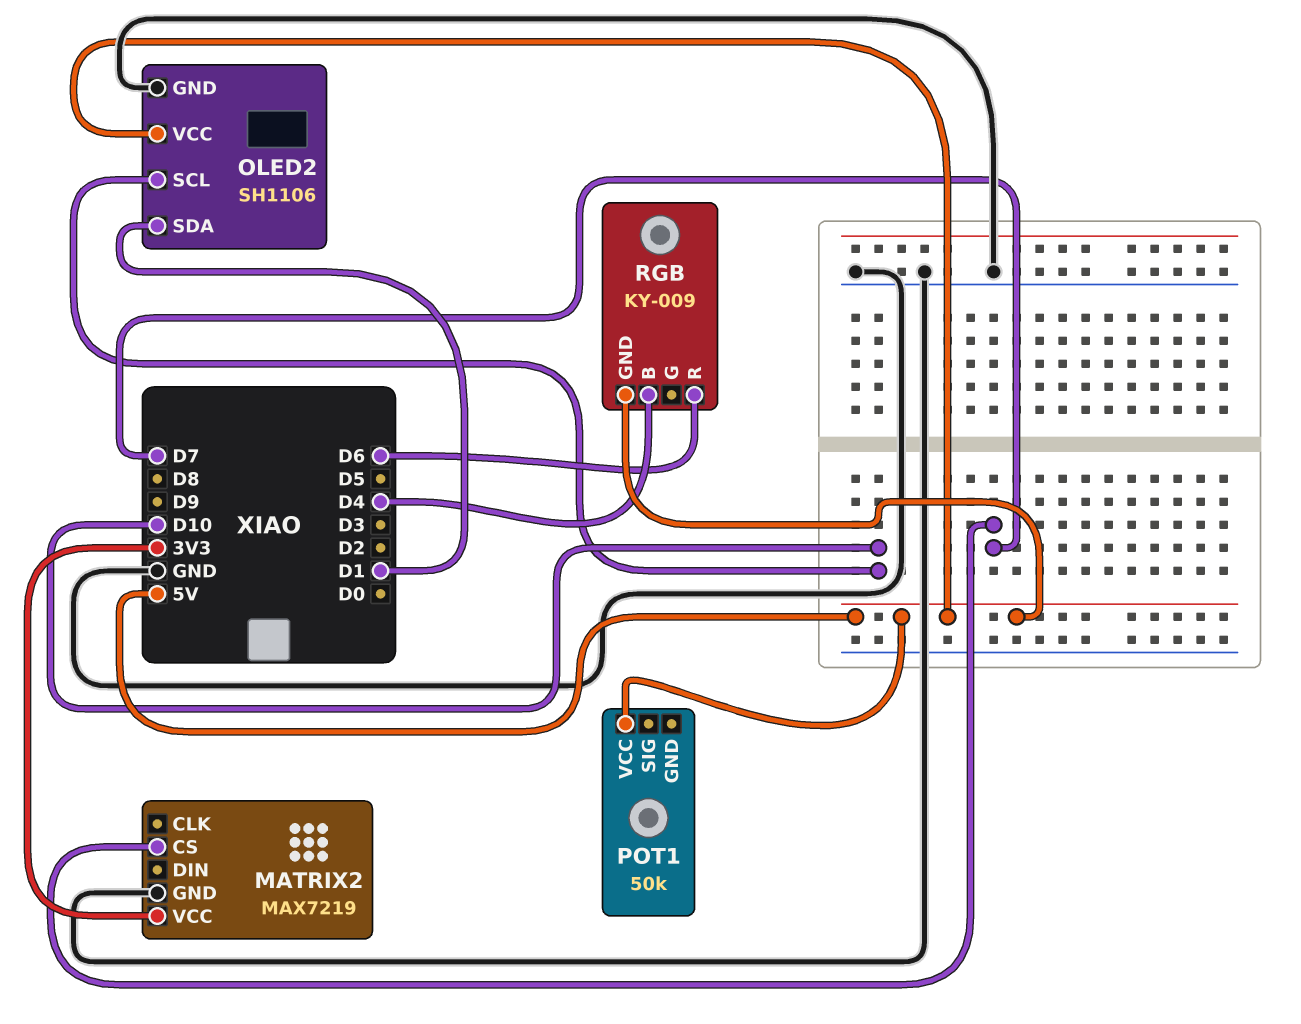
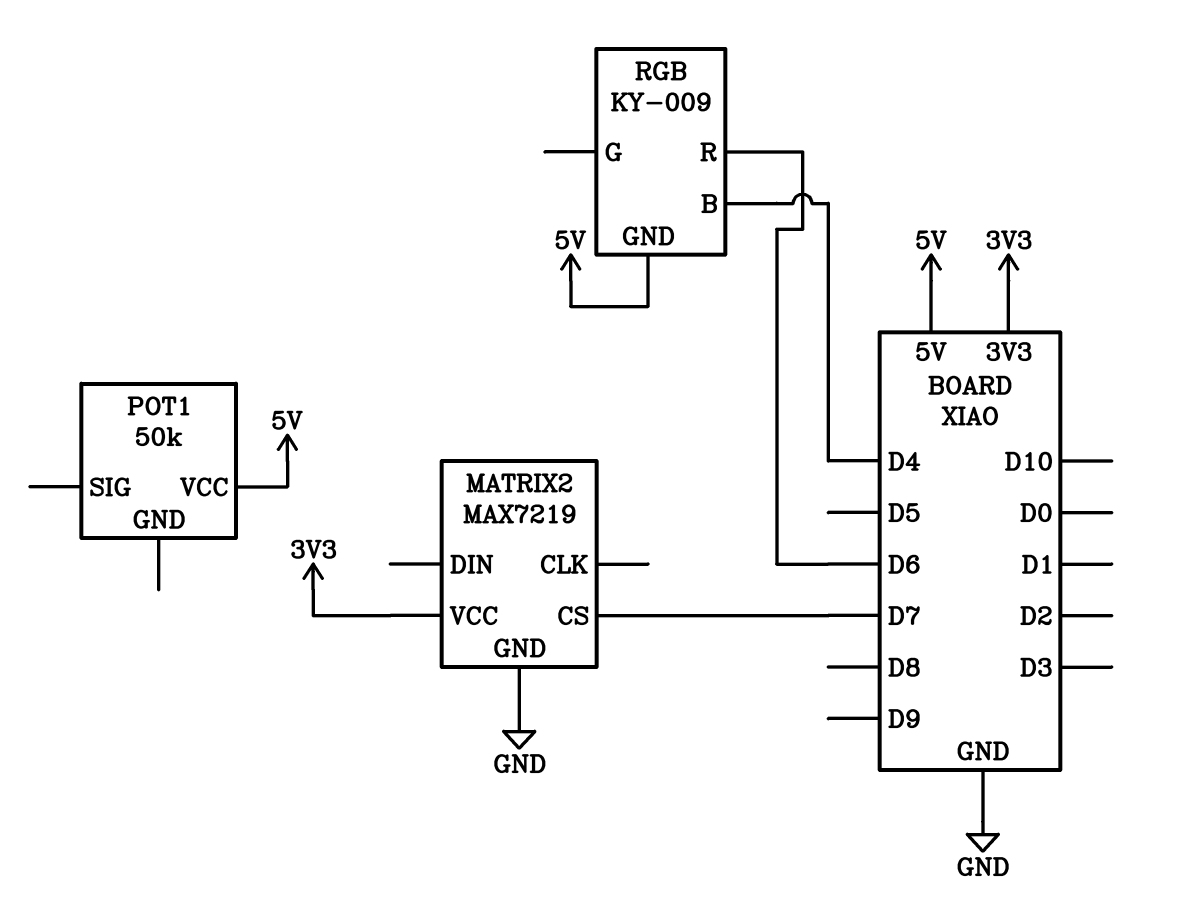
OLED2: SH1106 -> none
OLED2 pin GND: GND -> none
OLED2 pin SCL: D10 -> none
OLED2 pin SDA: D1 -> none
OLED2 pin VCC: 5V -> none

